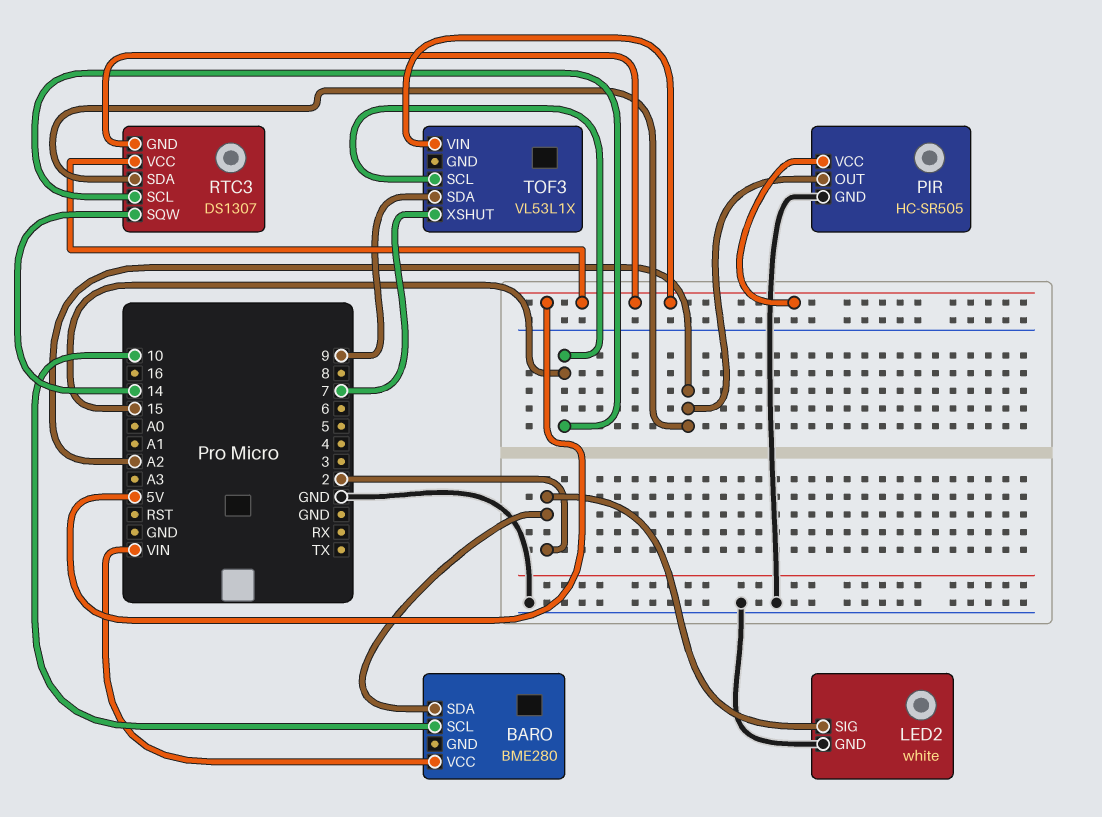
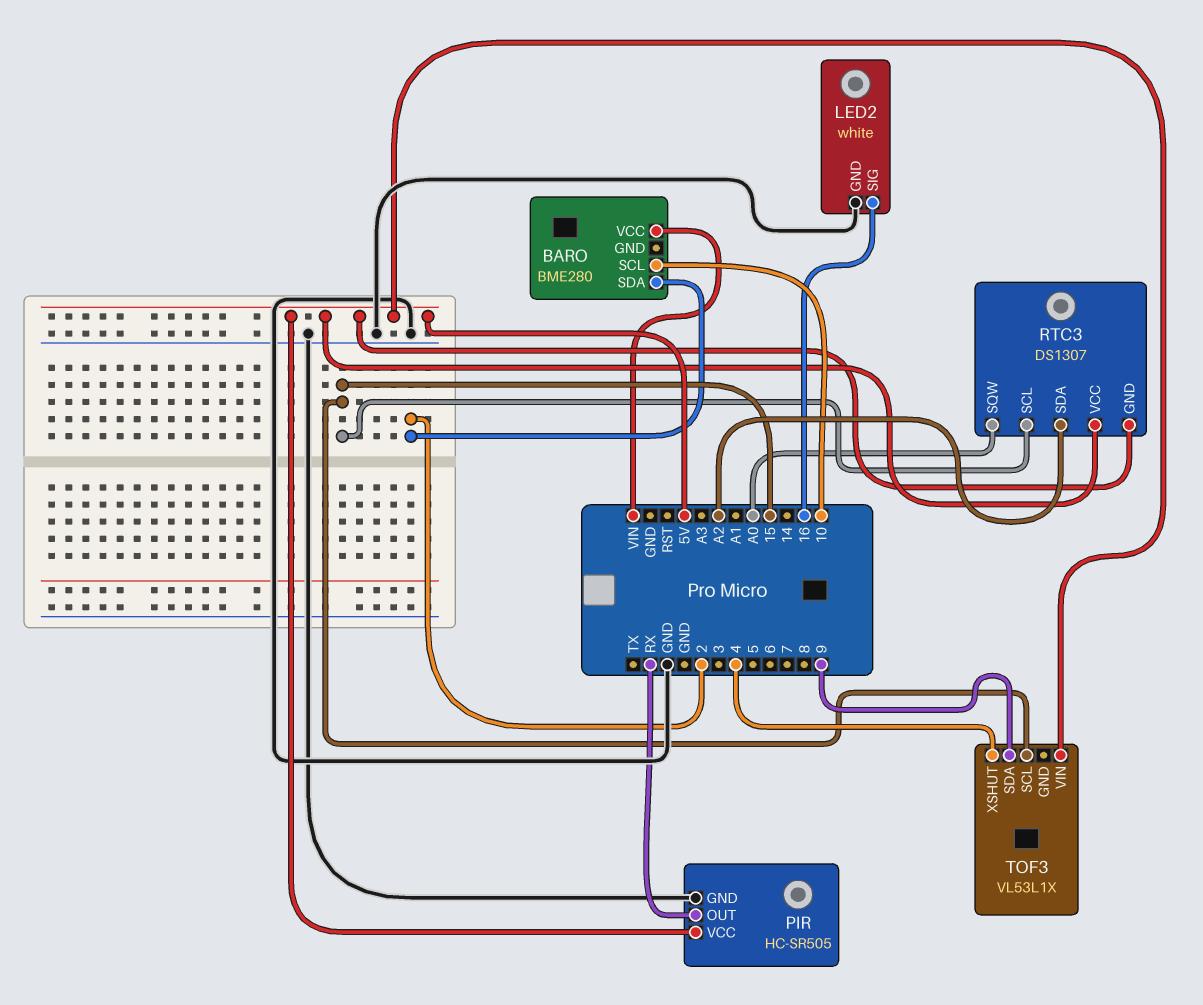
LED2 pin SIG: 2 -> 16
PIR pin OUT: A2 -> RX
RTC3 pin SQW: 14 -> A0
TOF3 pin XSHUT: 7 -> 4

